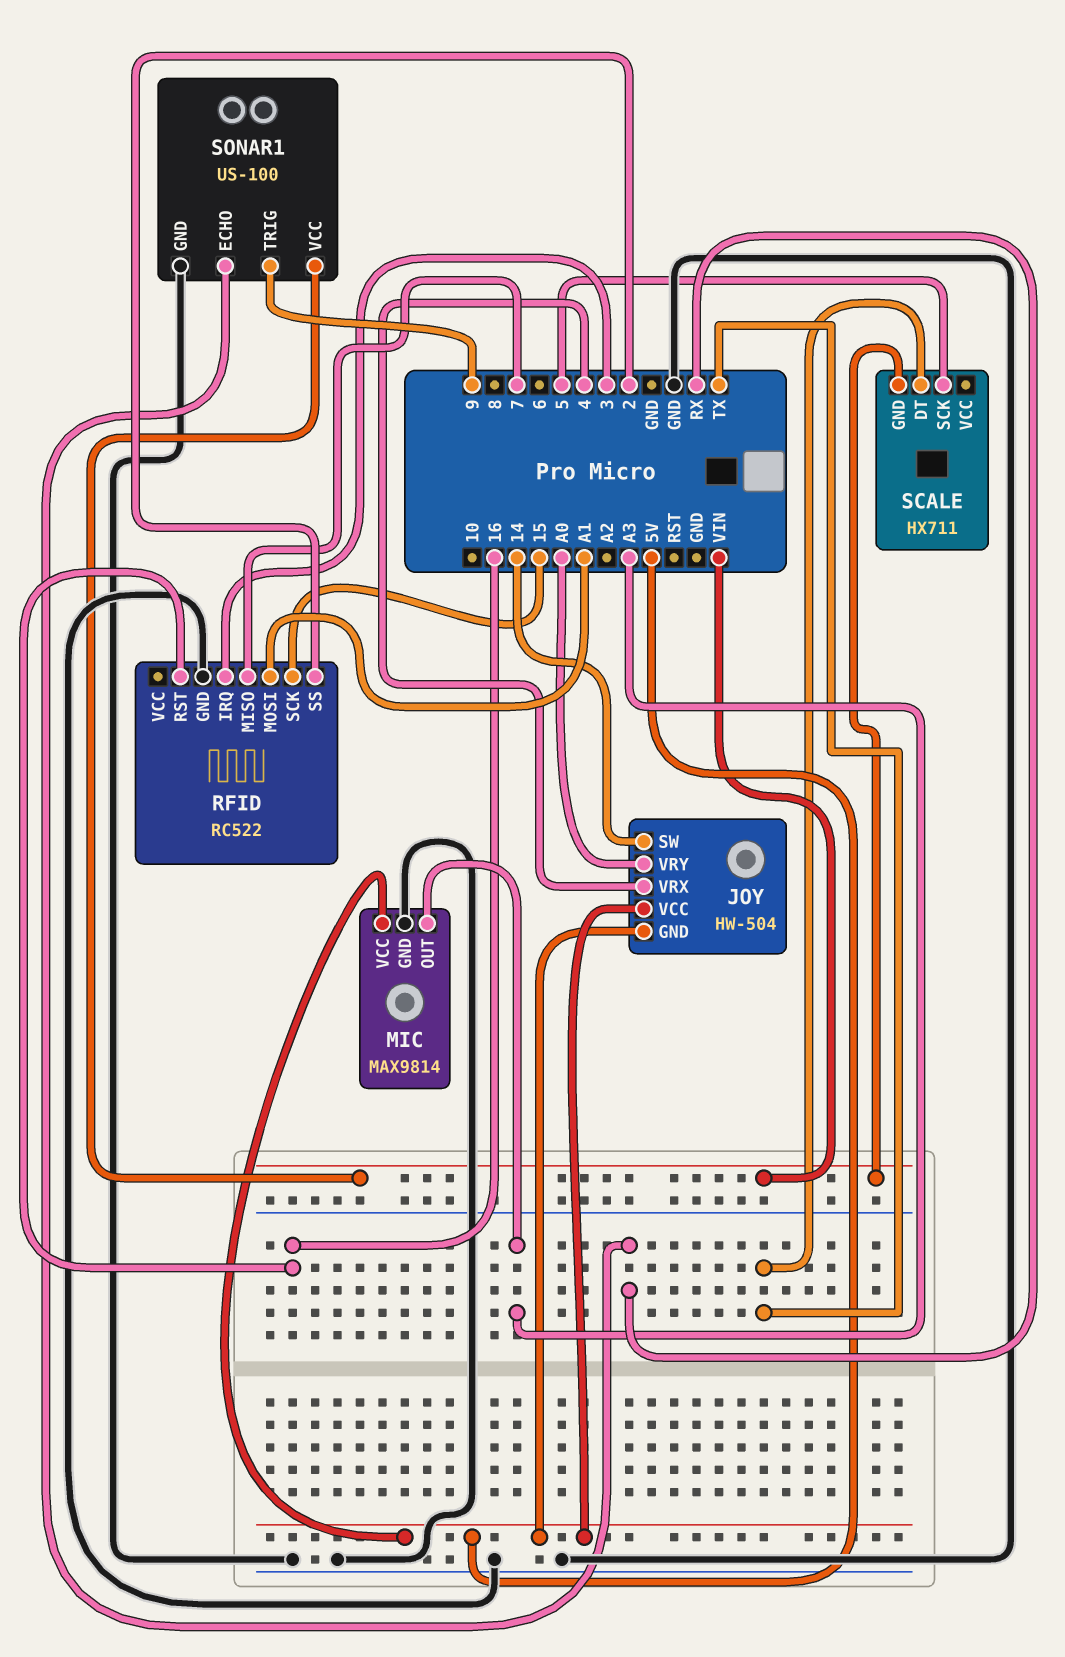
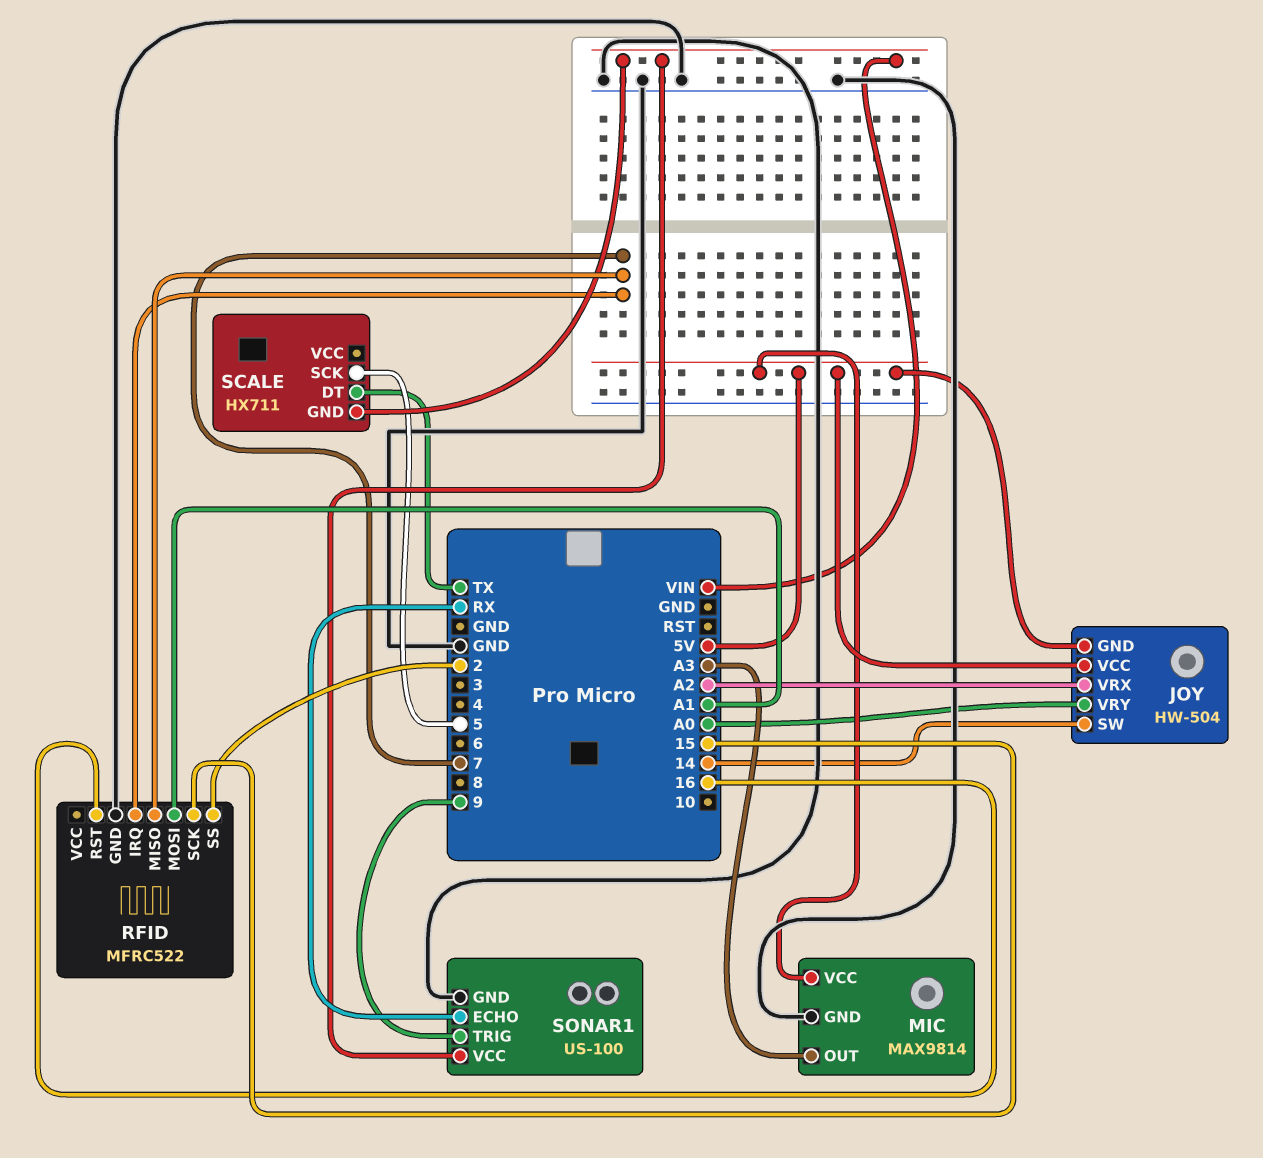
JOY pin VRX: 4 -> A2
RFID: RC522 -> MFRC522
RFID pin IRQ: 3 -> 7

